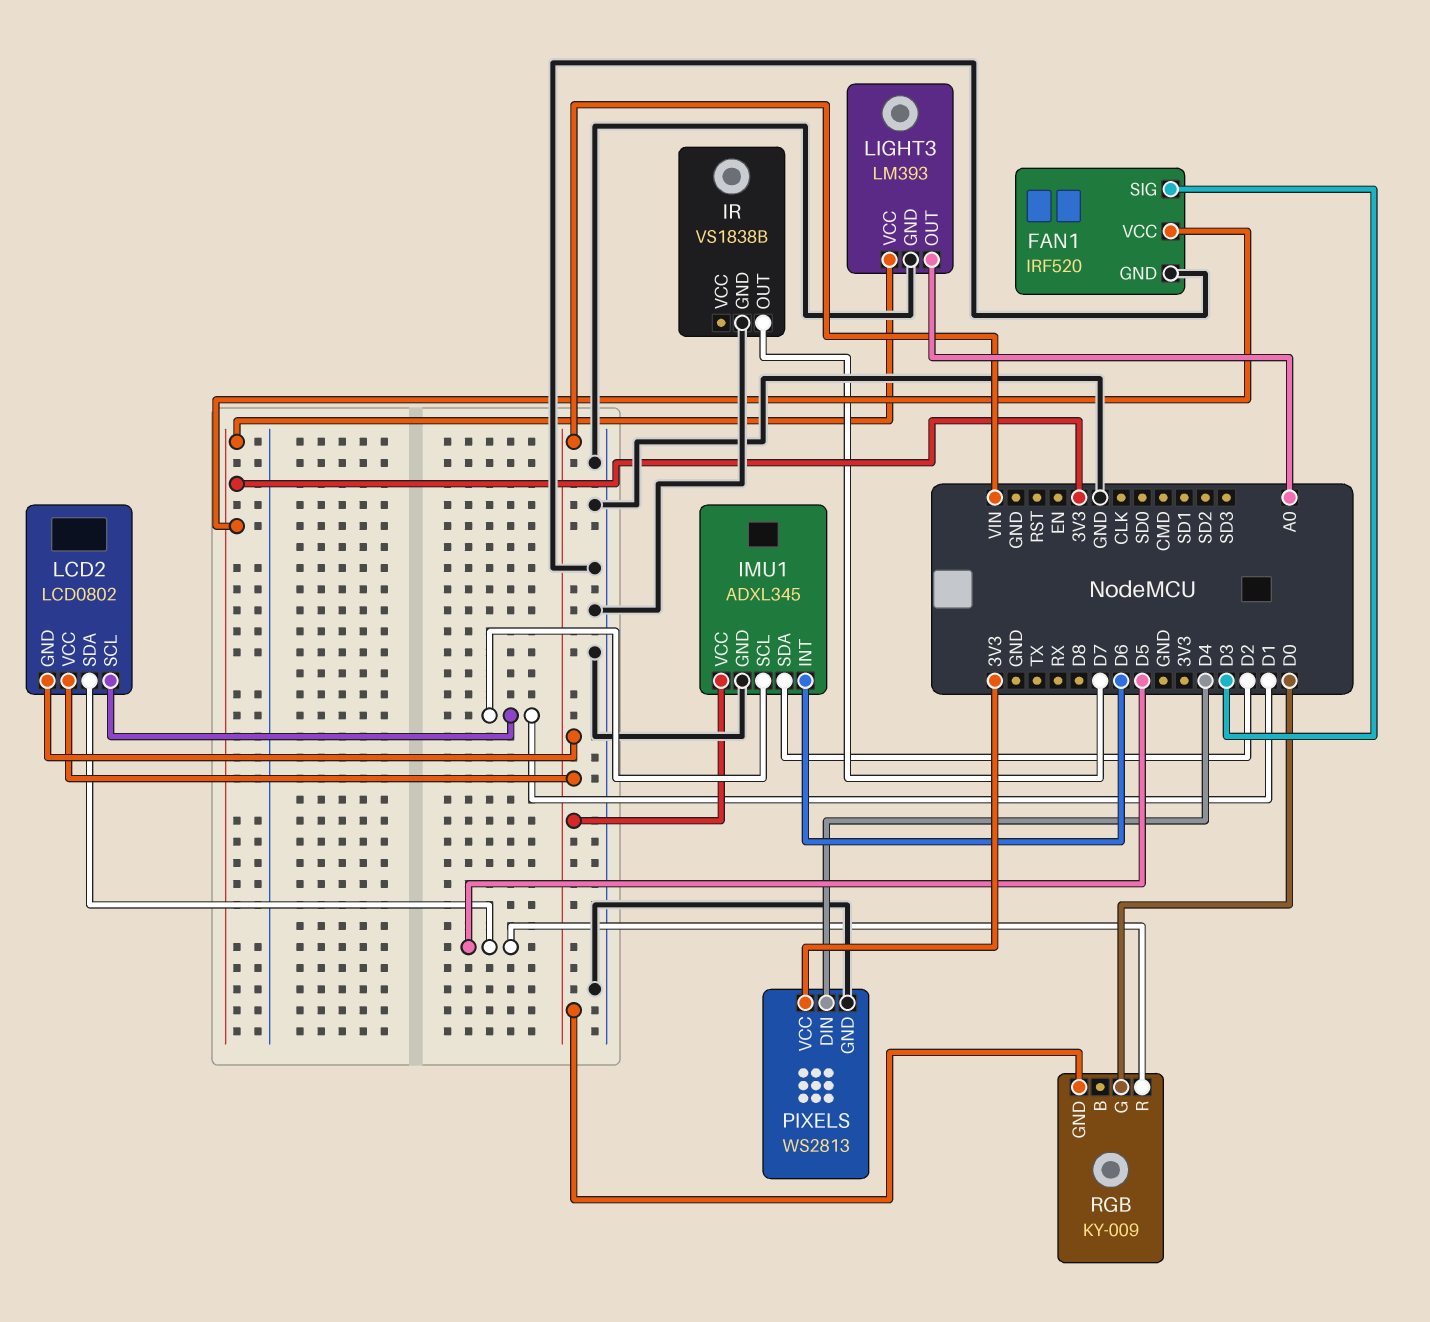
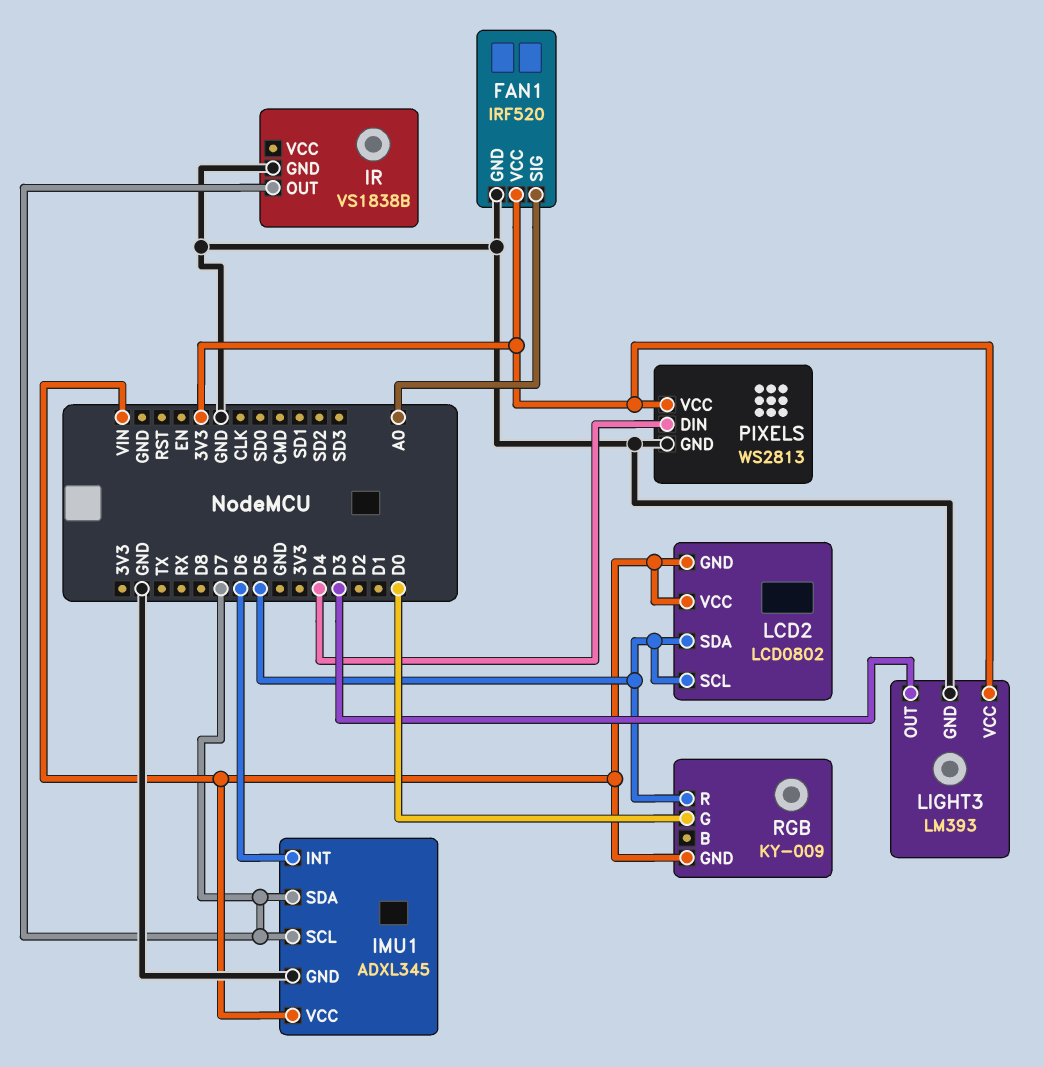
FAN1 pin SIG: D3 -> A0
IMU1 pin SCL: D1 -> D7
IMU1 pin SDA: D2 -> D7
LCD2 pin SCL: D1 -> D5
LIGHT3 pin OUT: A0 -> D3

